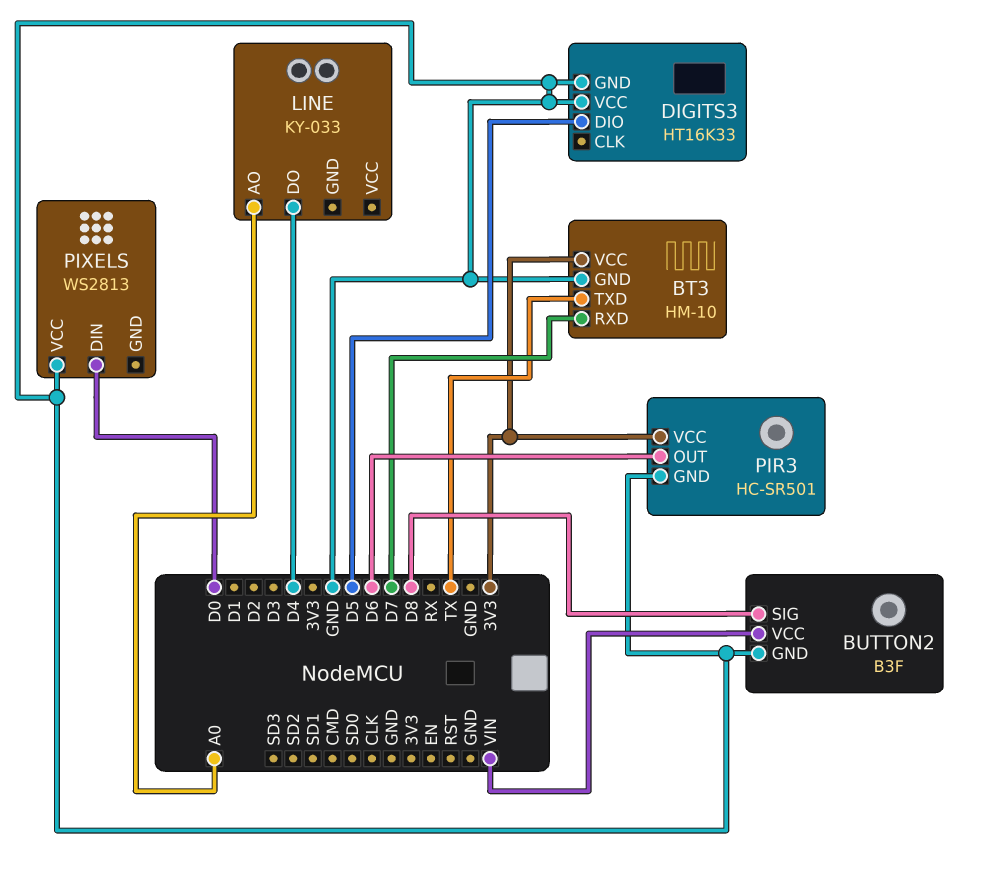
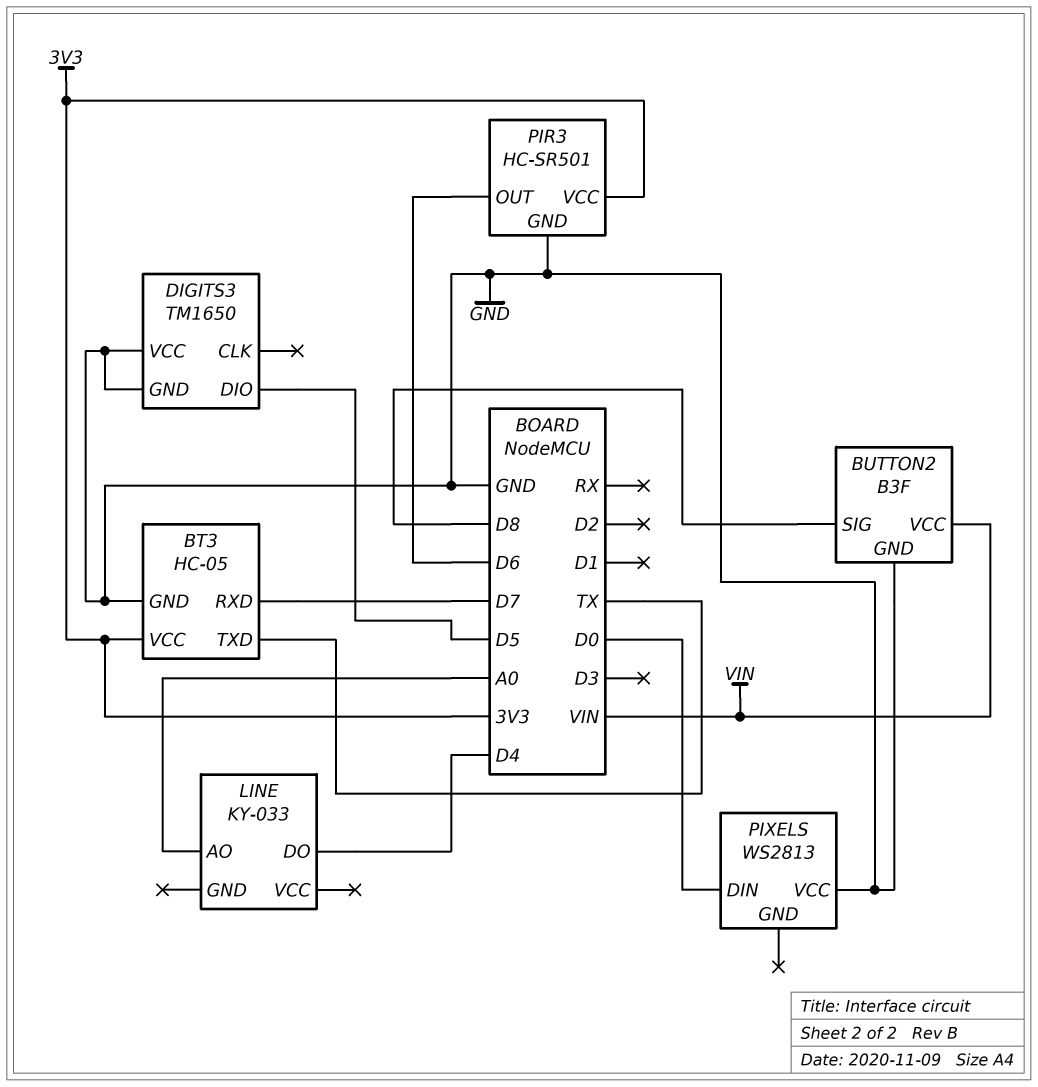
BT3: HM-10 -> HC-05
DIGITS3: HT16K33 -> TM1650

